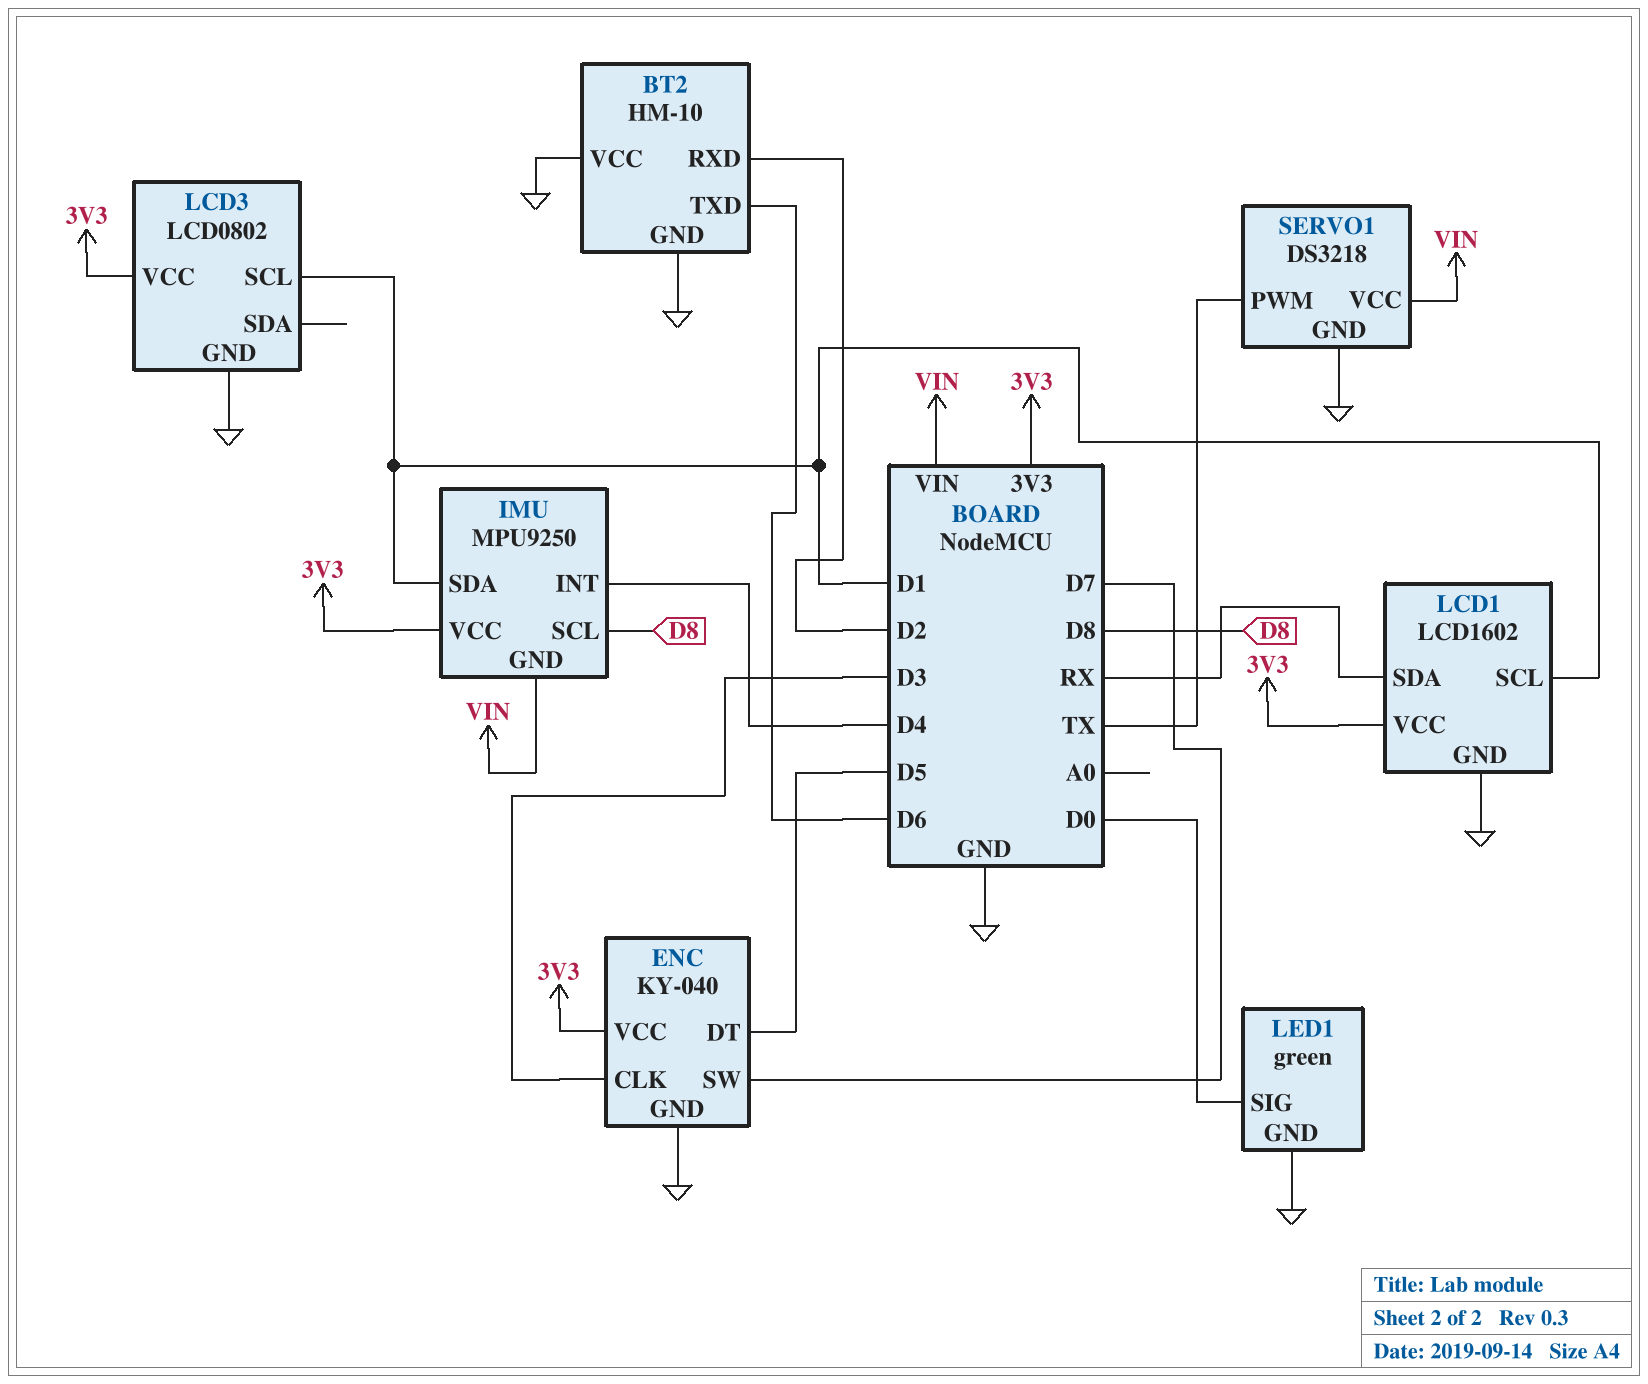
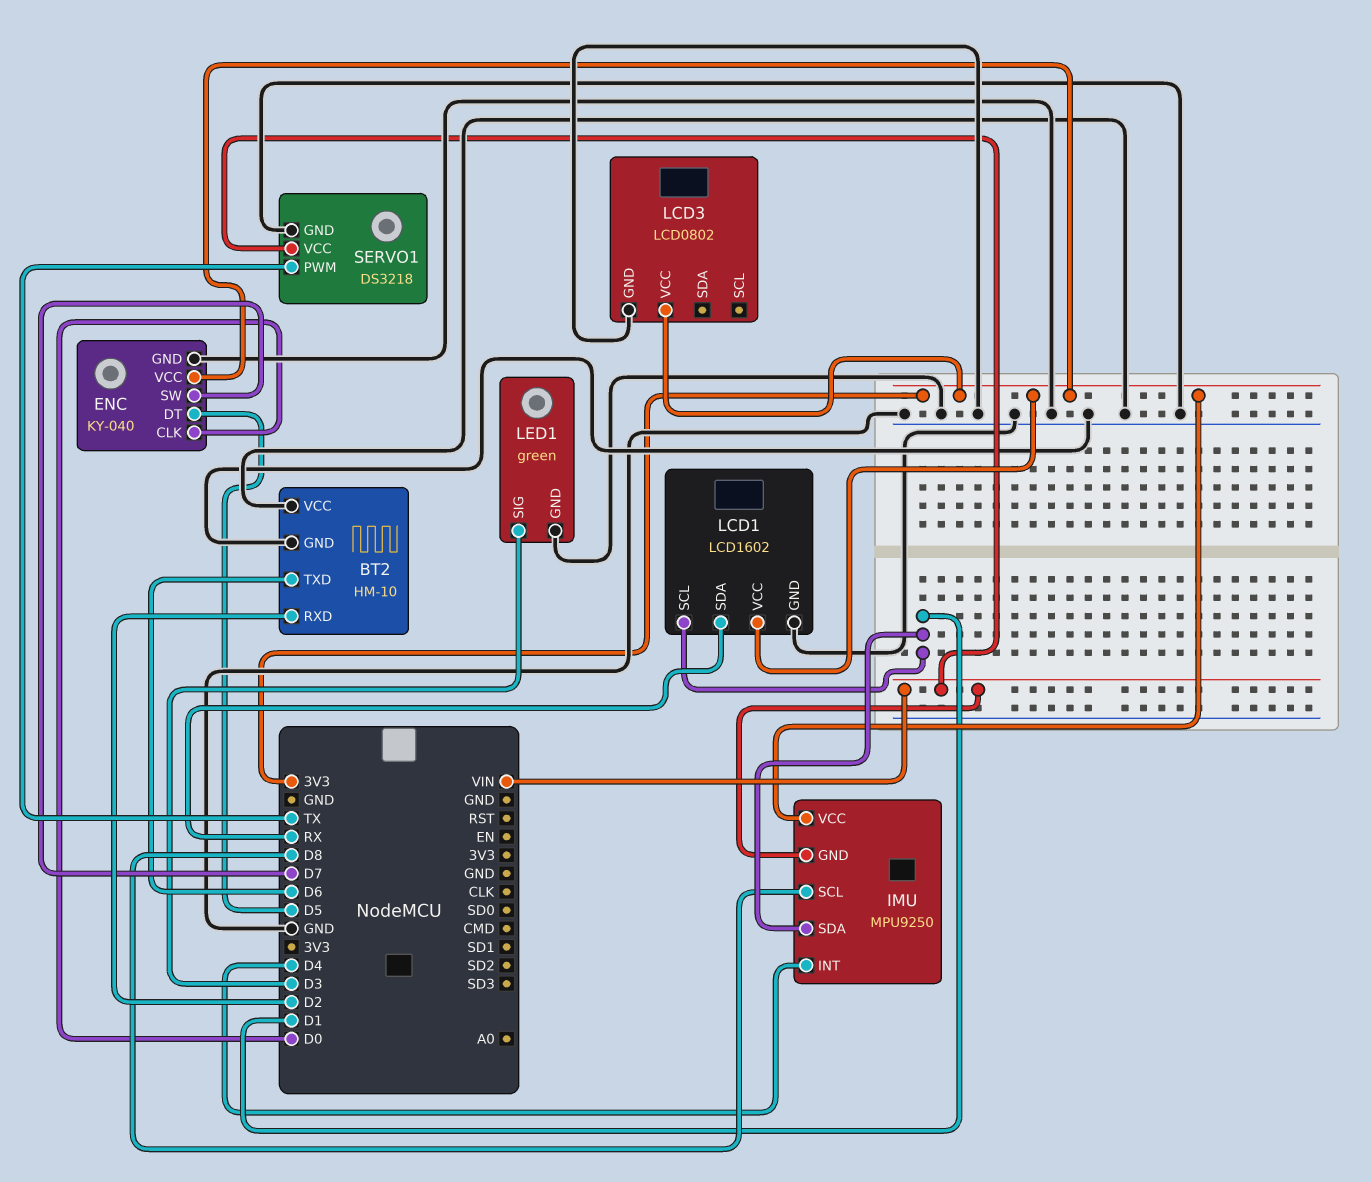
ENC pin CLK: D3 -> D0
LCD3 pin SCL: D1 -> none
LED1 pin SIG: D0 -> D3

